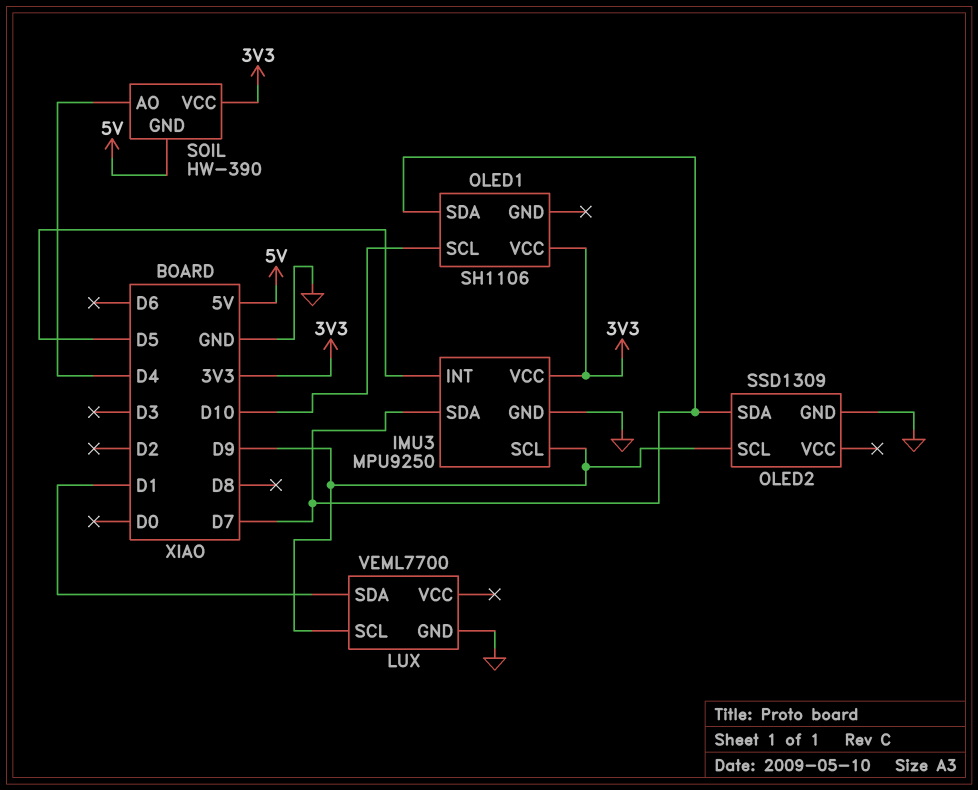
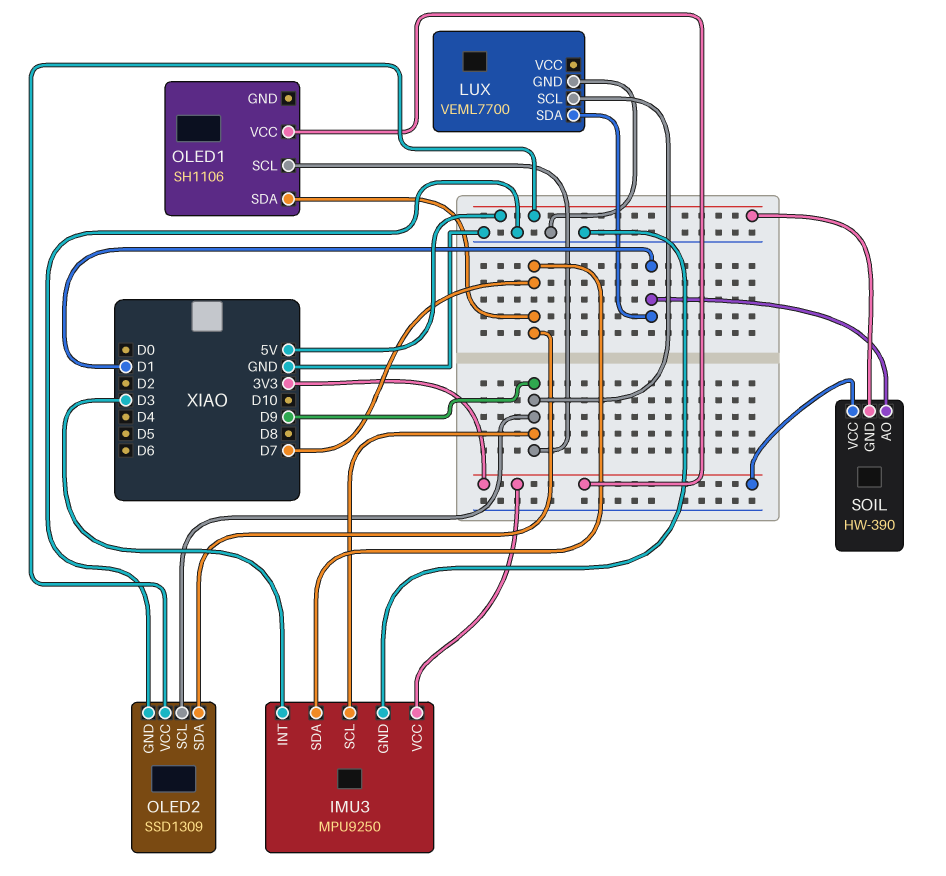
IMU3 pin INT: D5 -> D3
OLED1 pin SCL: D10 -> D9
OLED2 pin VCC: none -> 5V
SOIL pin AO: D4 -> D1

